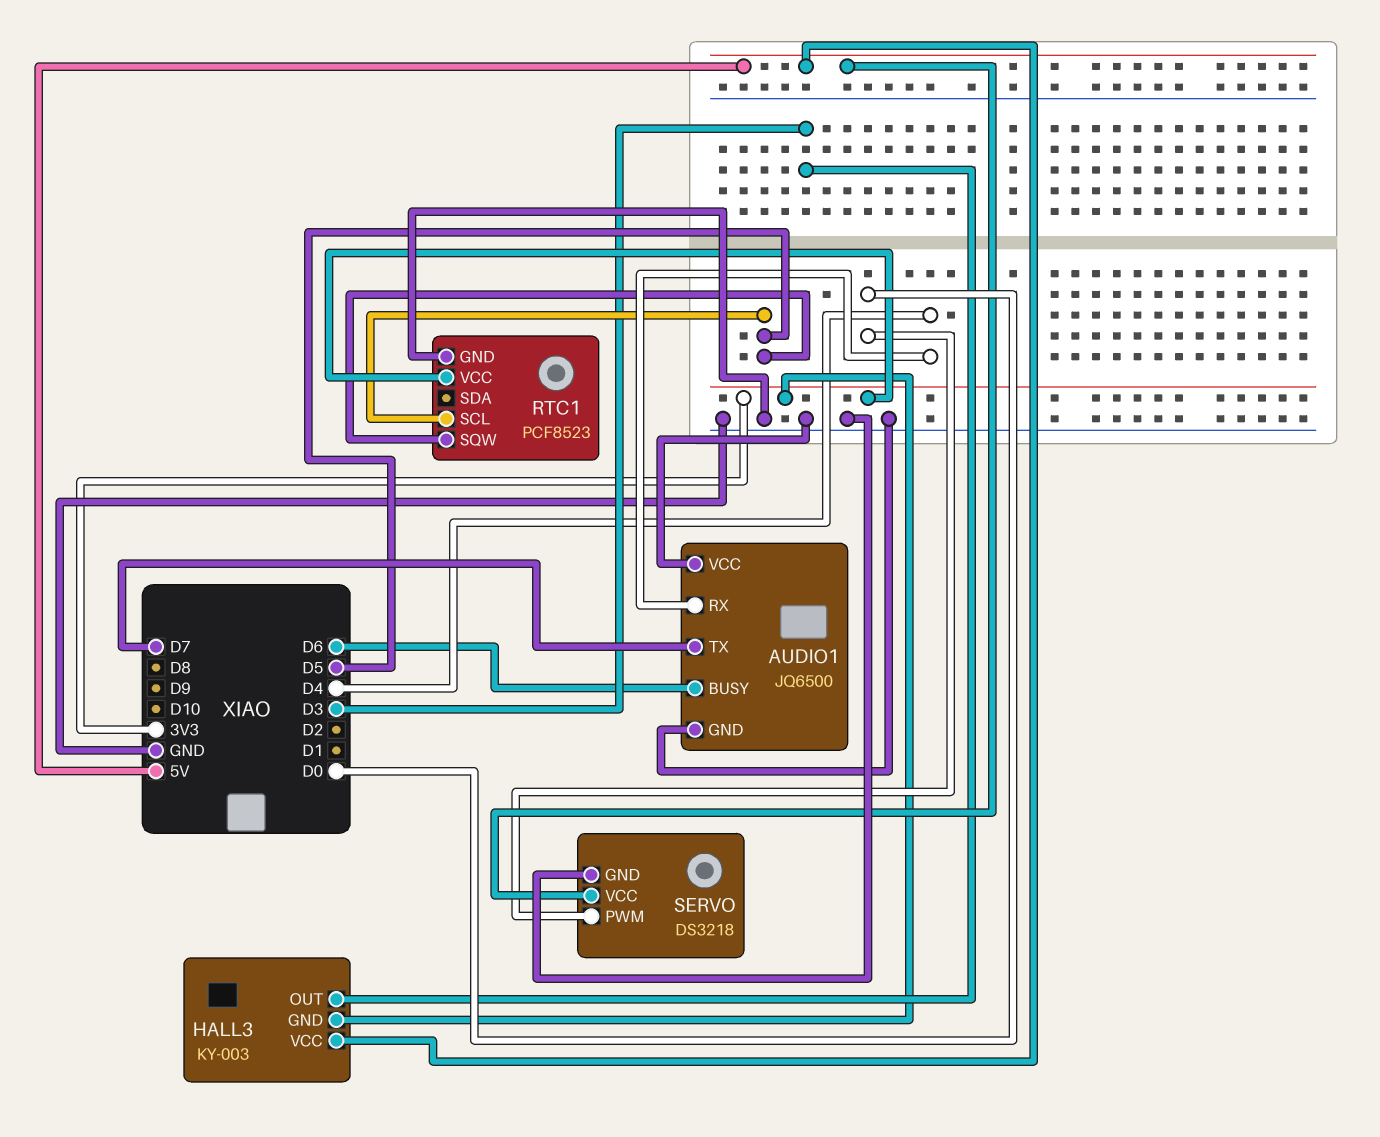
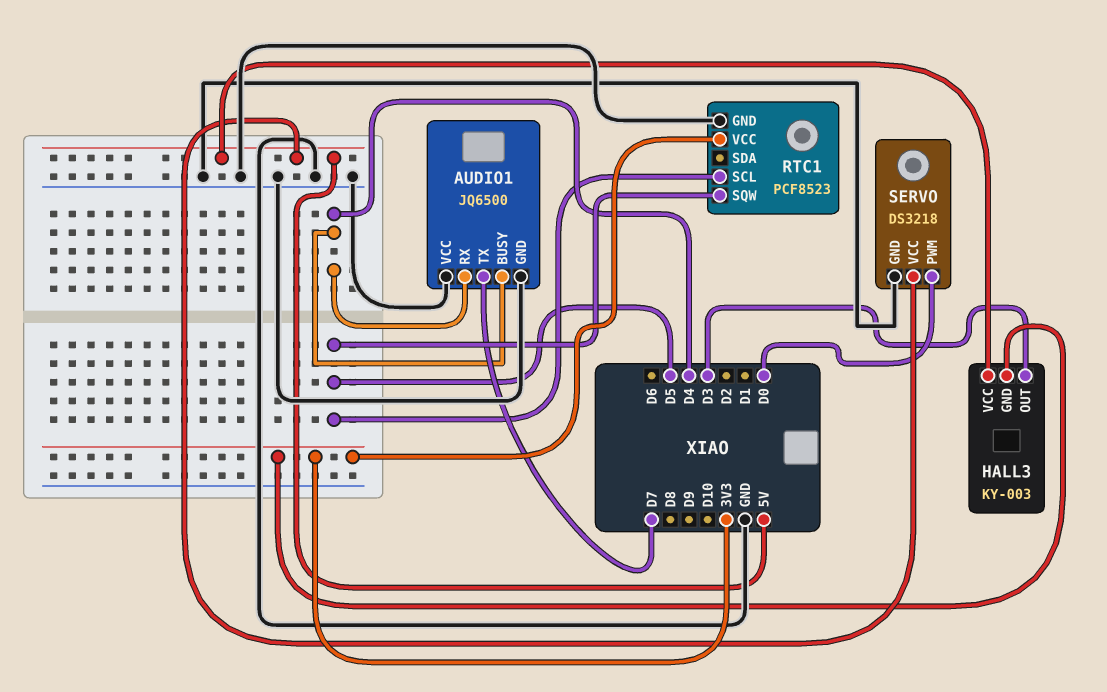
AUDIO1 pin BUSY: D6 -> D4

